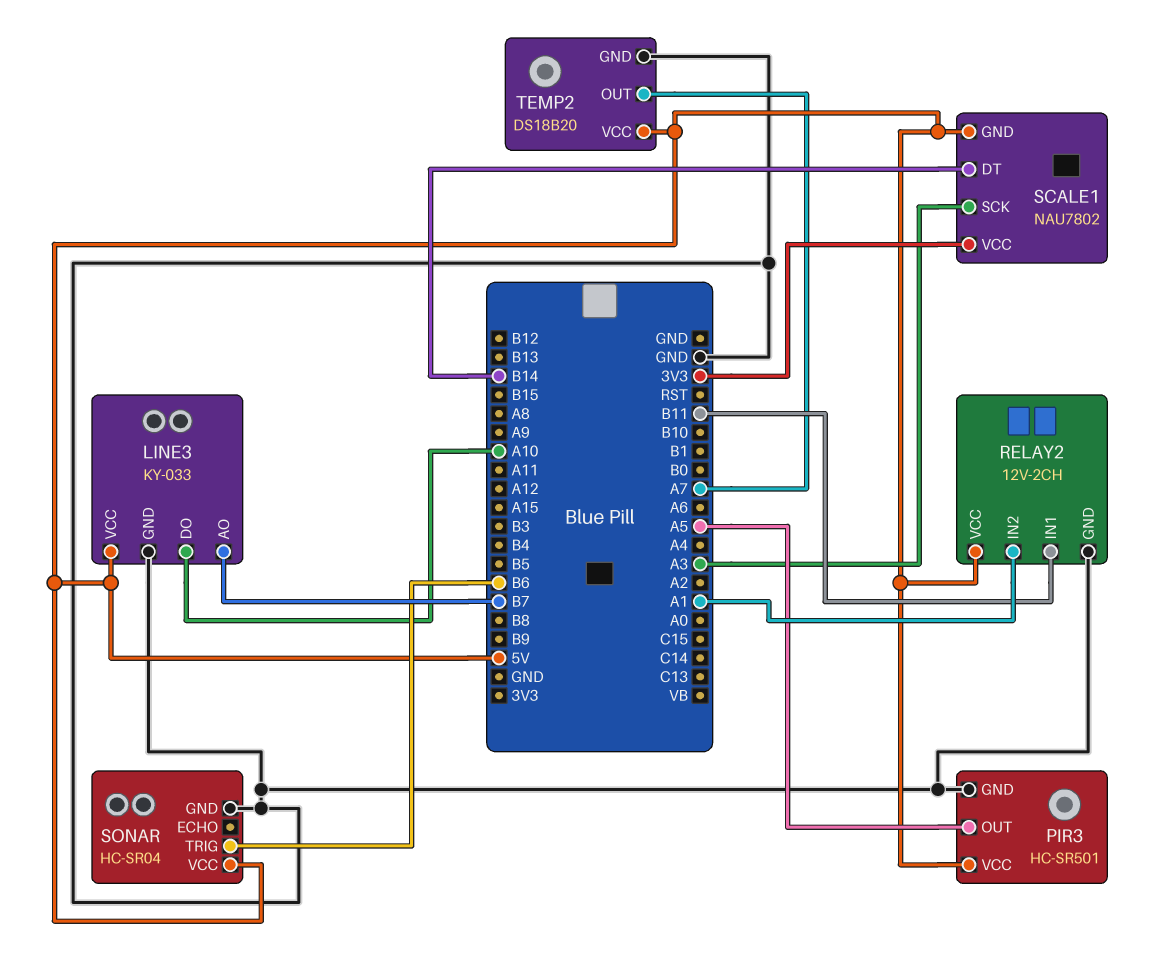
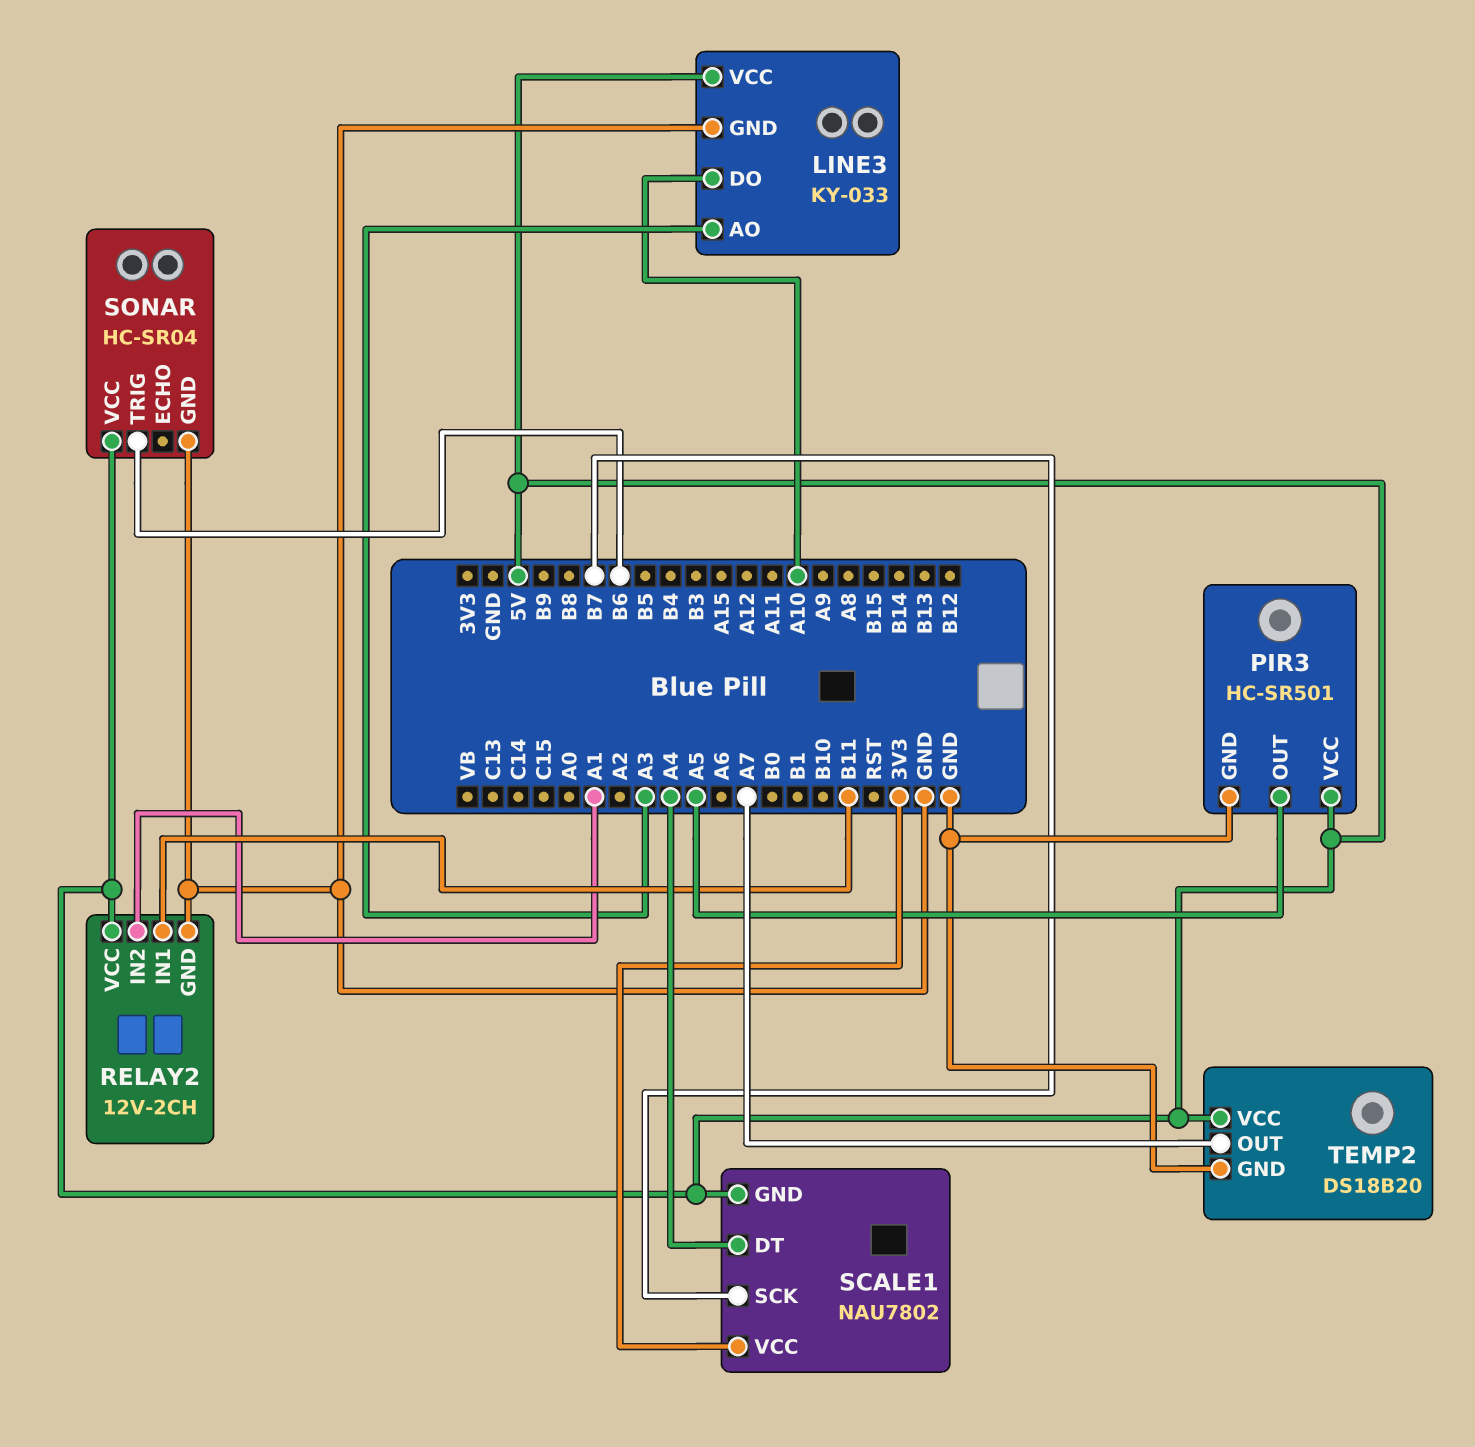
LINE3 pin AO: B7 -> A3
SCALE1 pin DT: B14 -> A4
SCALE1 pin SCK: A3 -> B7

